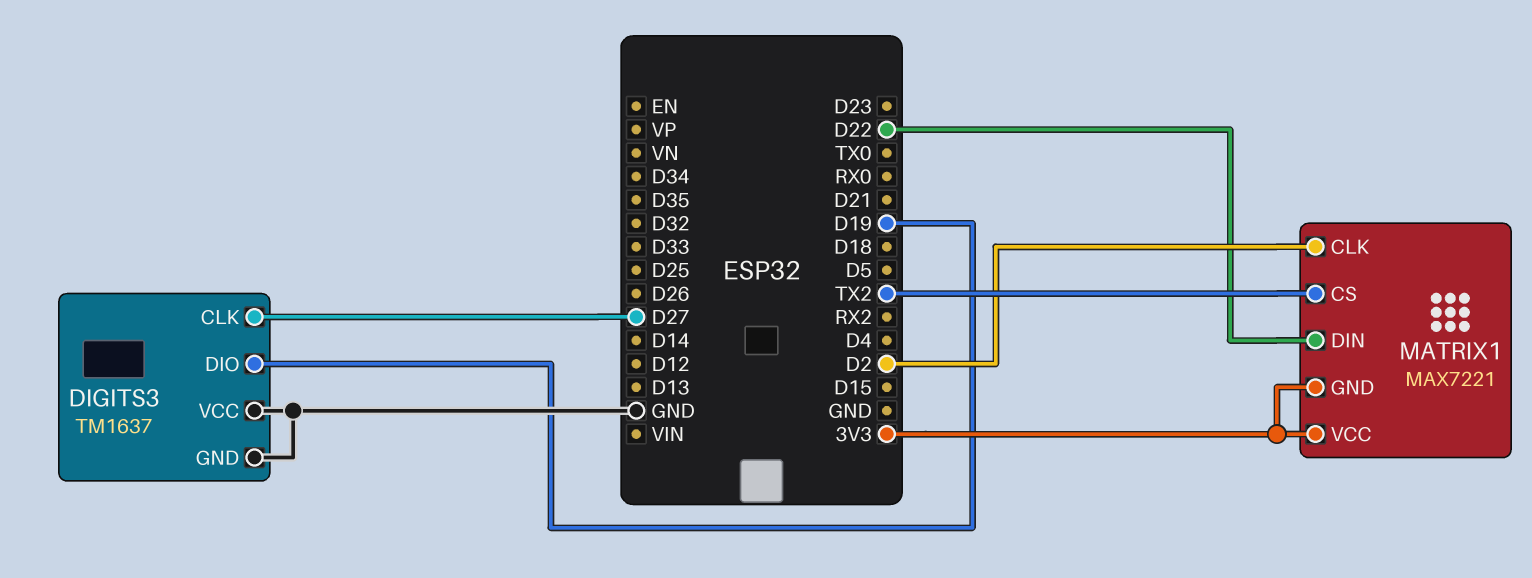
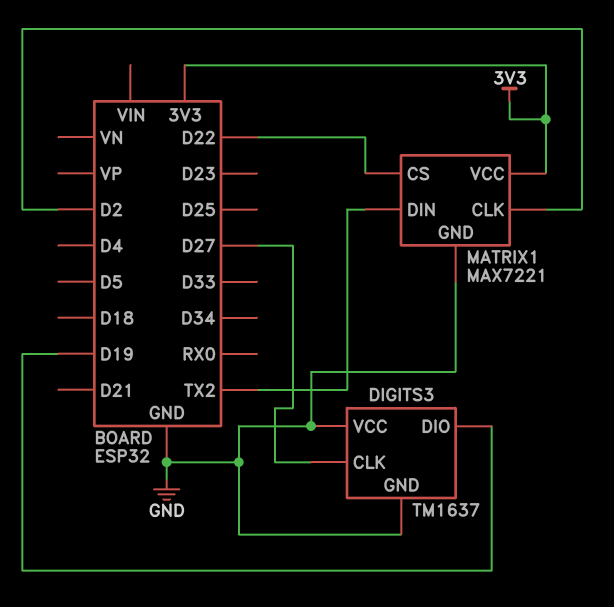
MATRIX1 pin CS: TX2 -> D22
MATRIX1 pin DIN: D22 -> TX2
MATRIX1 pin GND: 3V3 -> GND

